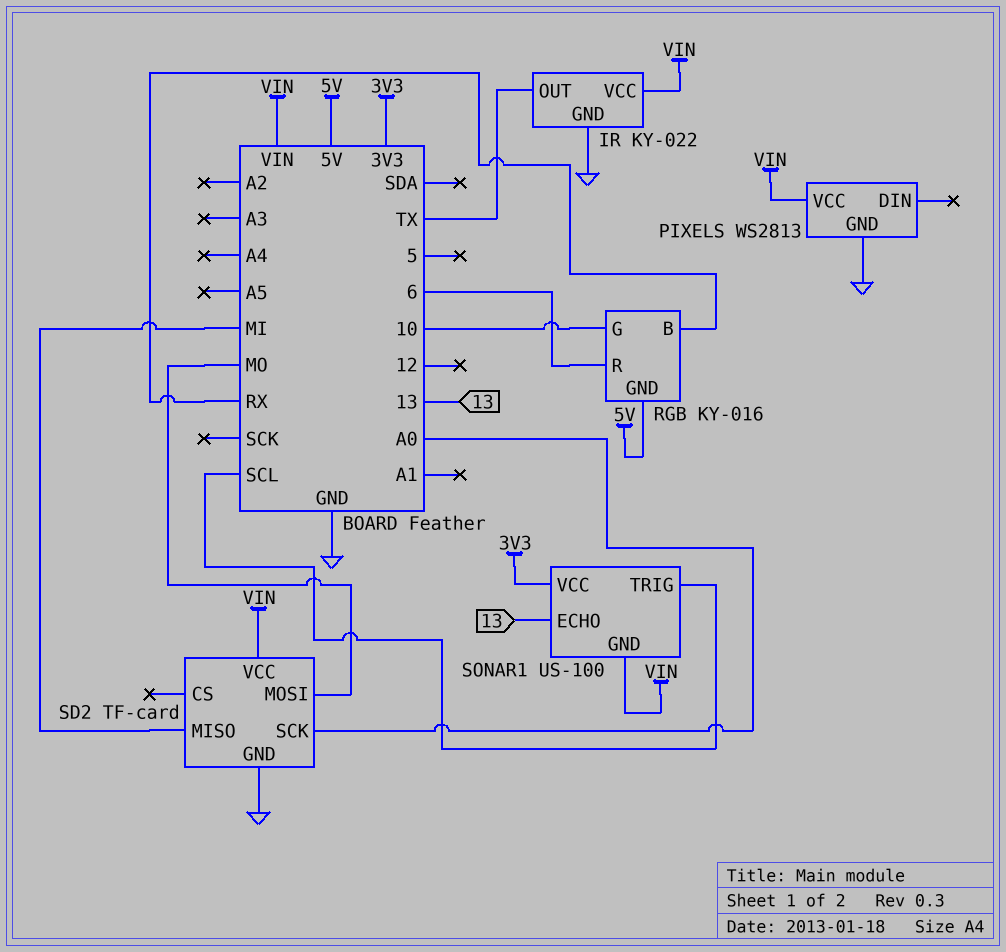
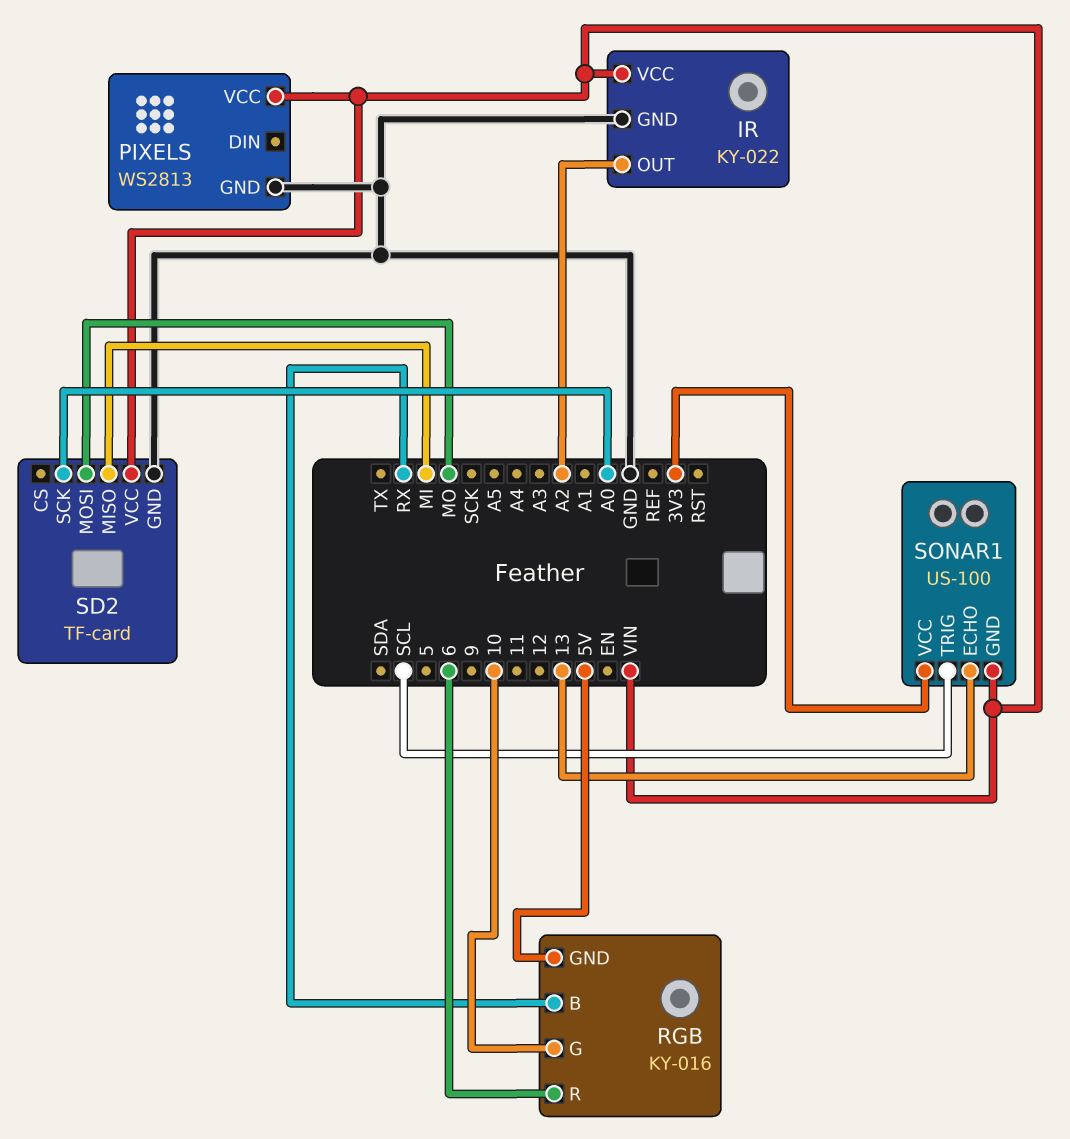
IR pin OUT: TX -> A2

